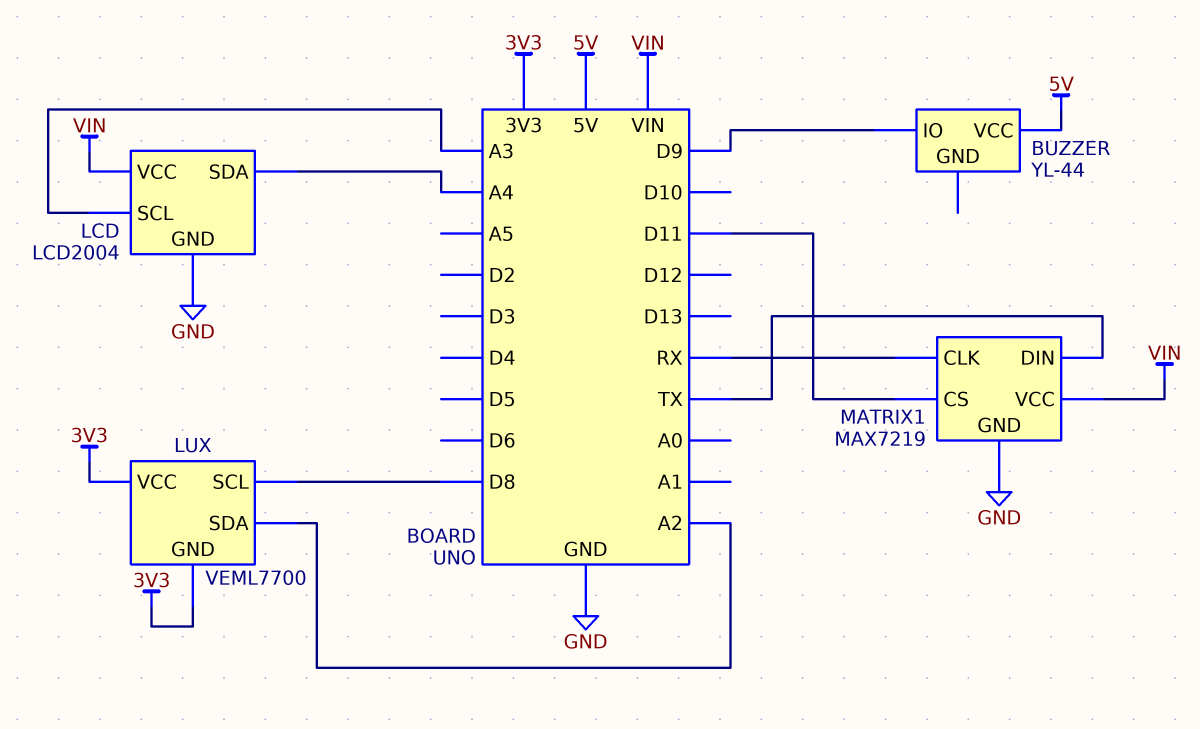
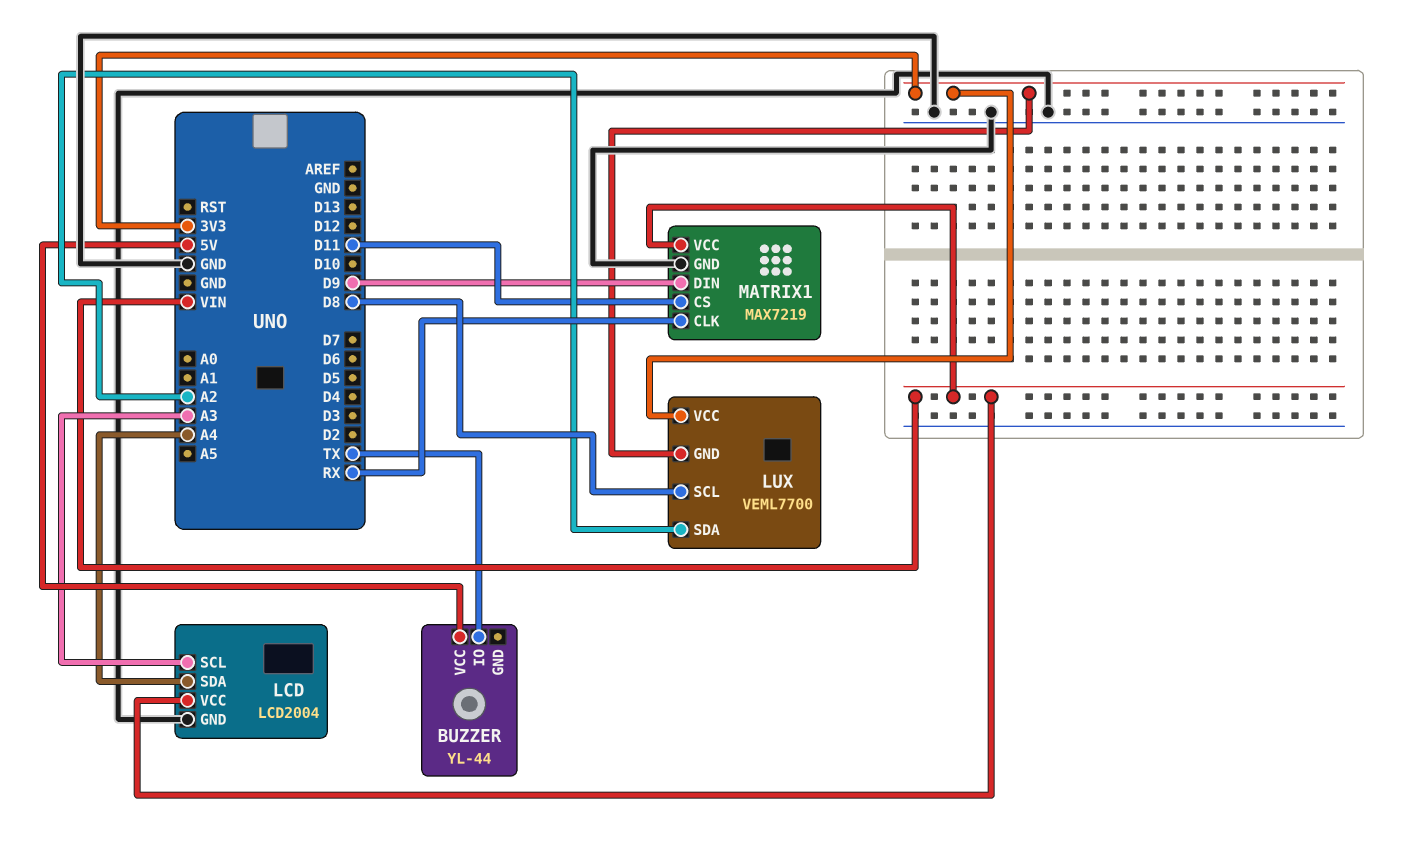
BUZZER pin IO: D9 -> TX
MATRIX1 pin DIN: TX -> D9

